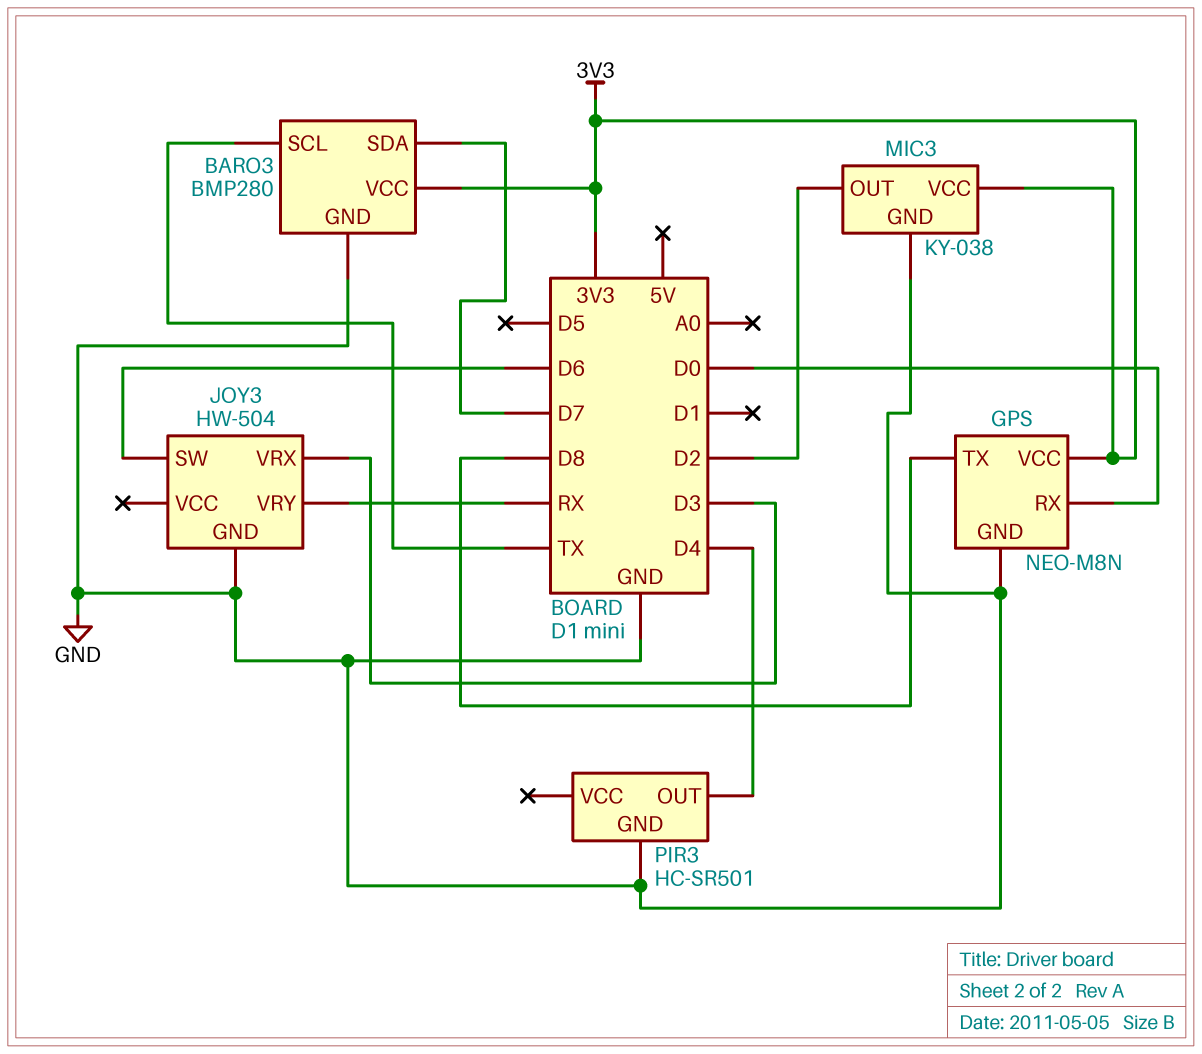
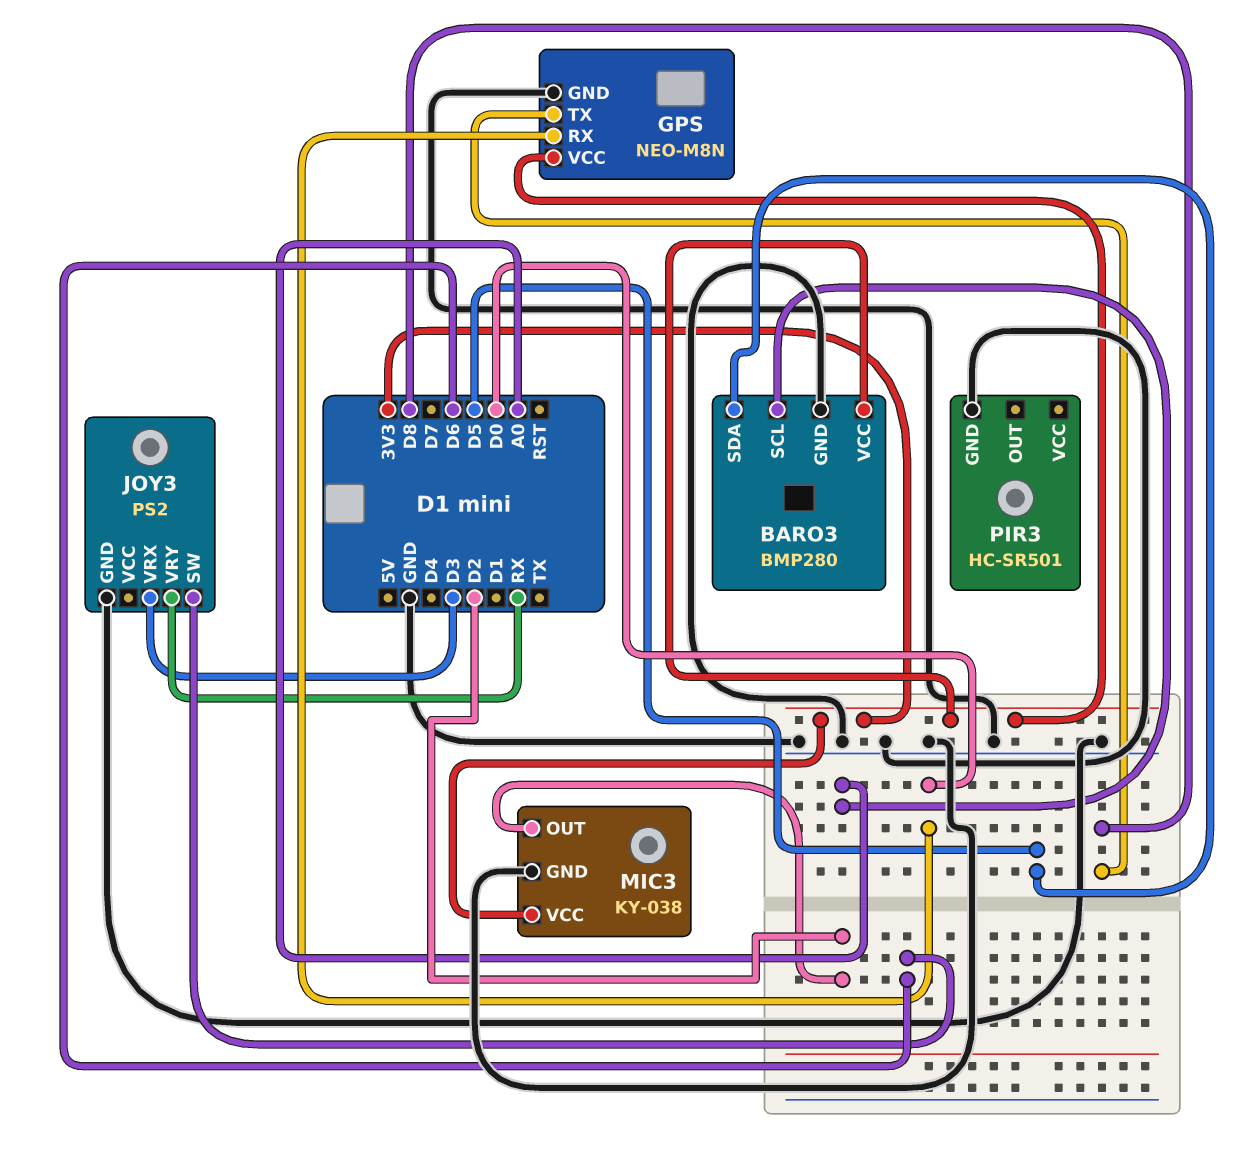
BARO3 pin SCL: TX -> A0
BARO3 pin SDA: D7 -> D5
JOY3: HW-504 -> PS2
PIR3 pin OUT: D4 -> none

